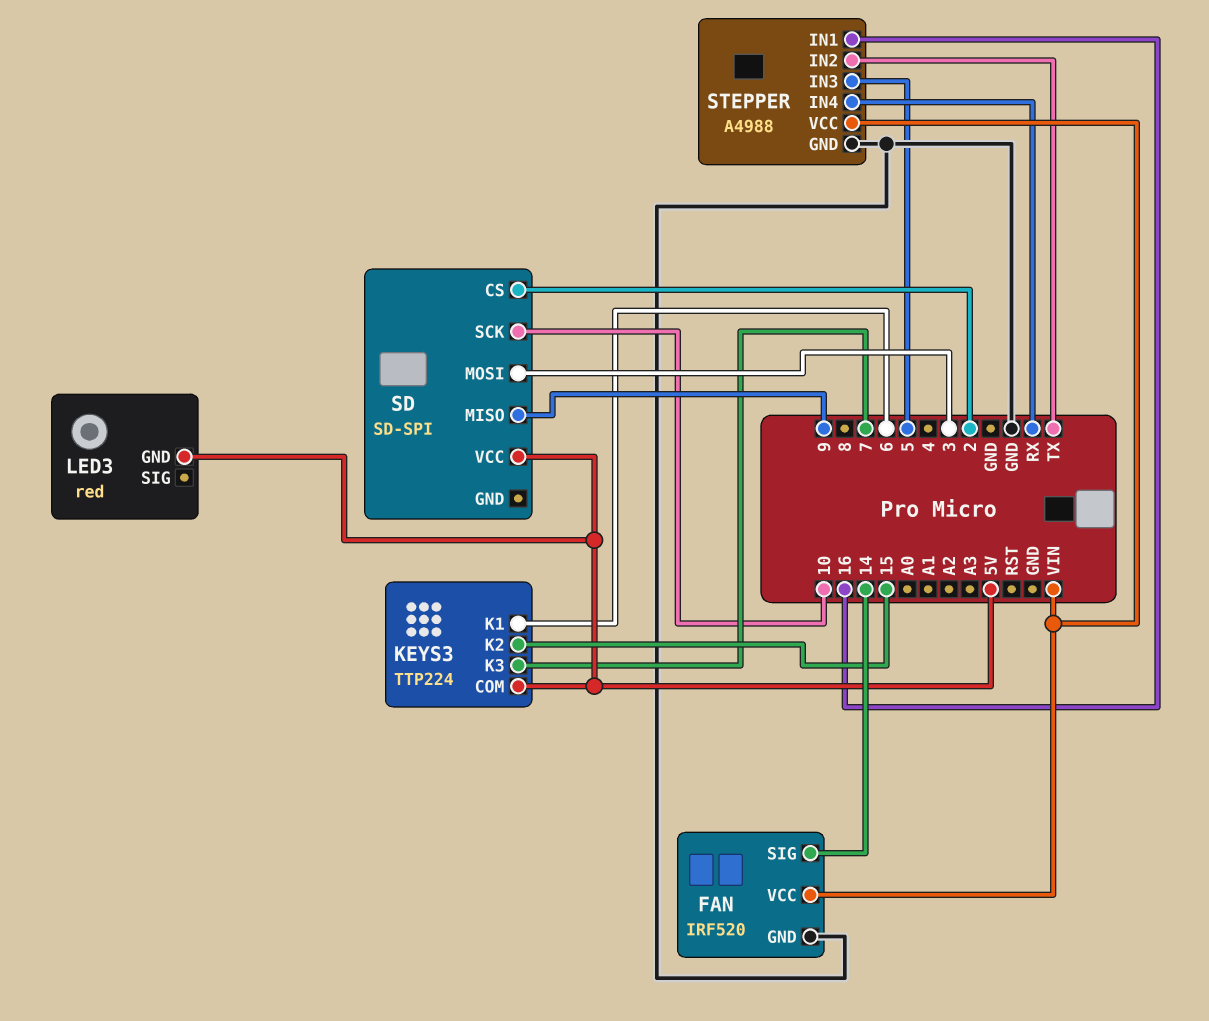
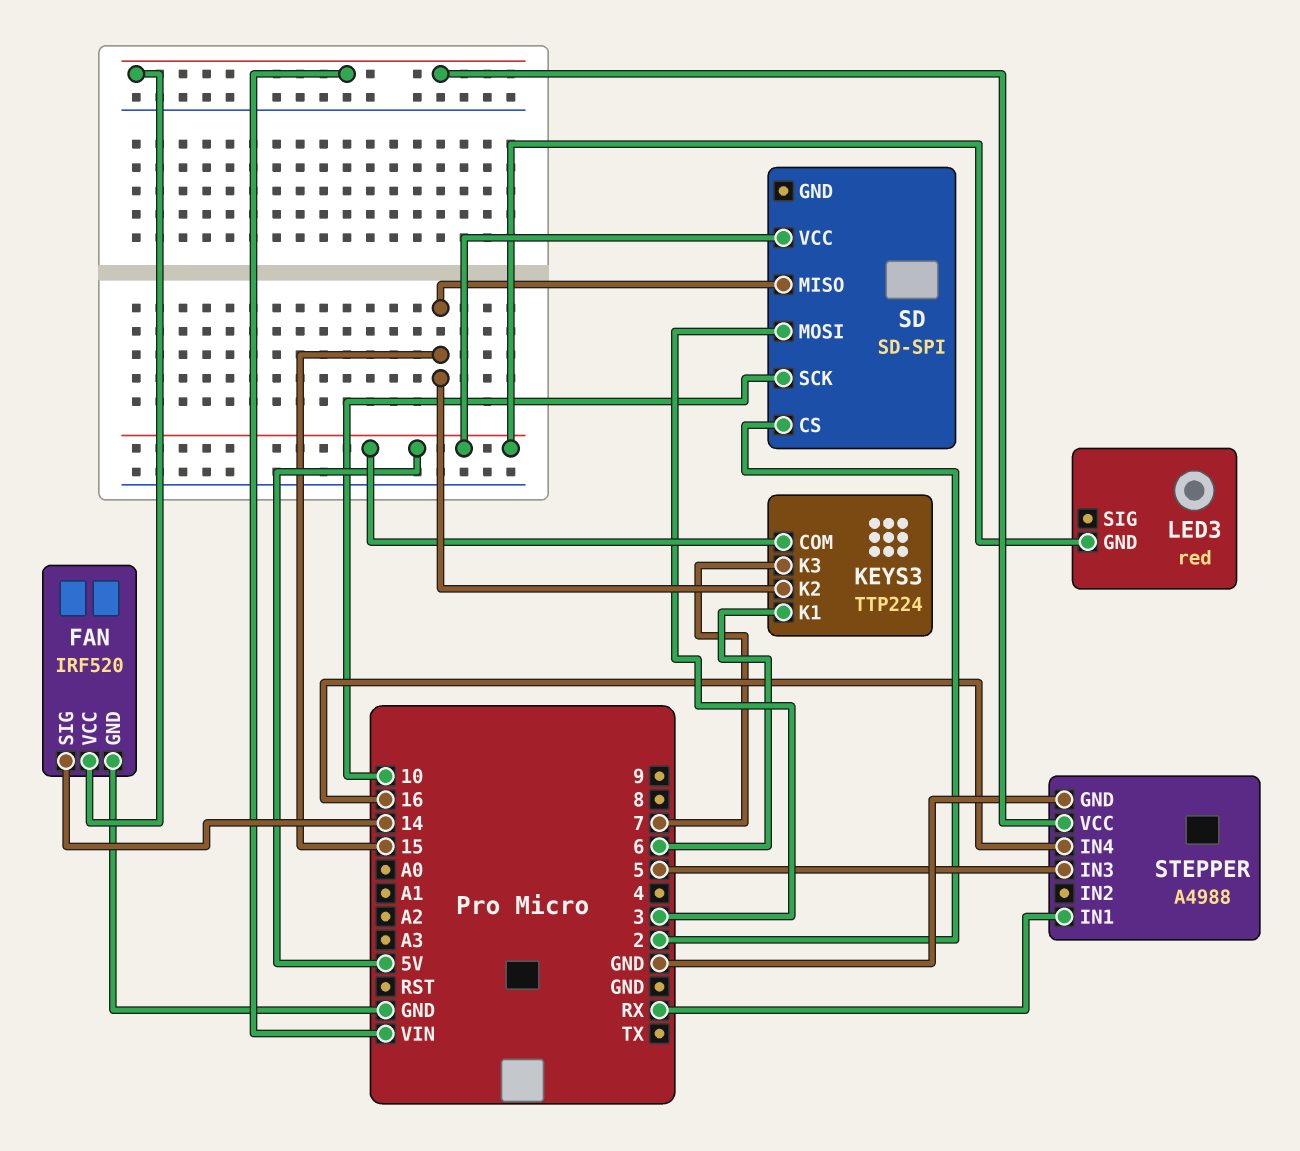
SD pin MISO: 9 -> 15
STEPPER pin IN1: 16 -> RX
STEPPER pin IN2: TX -> none
STEPPER pin IN4: RX -> 16

